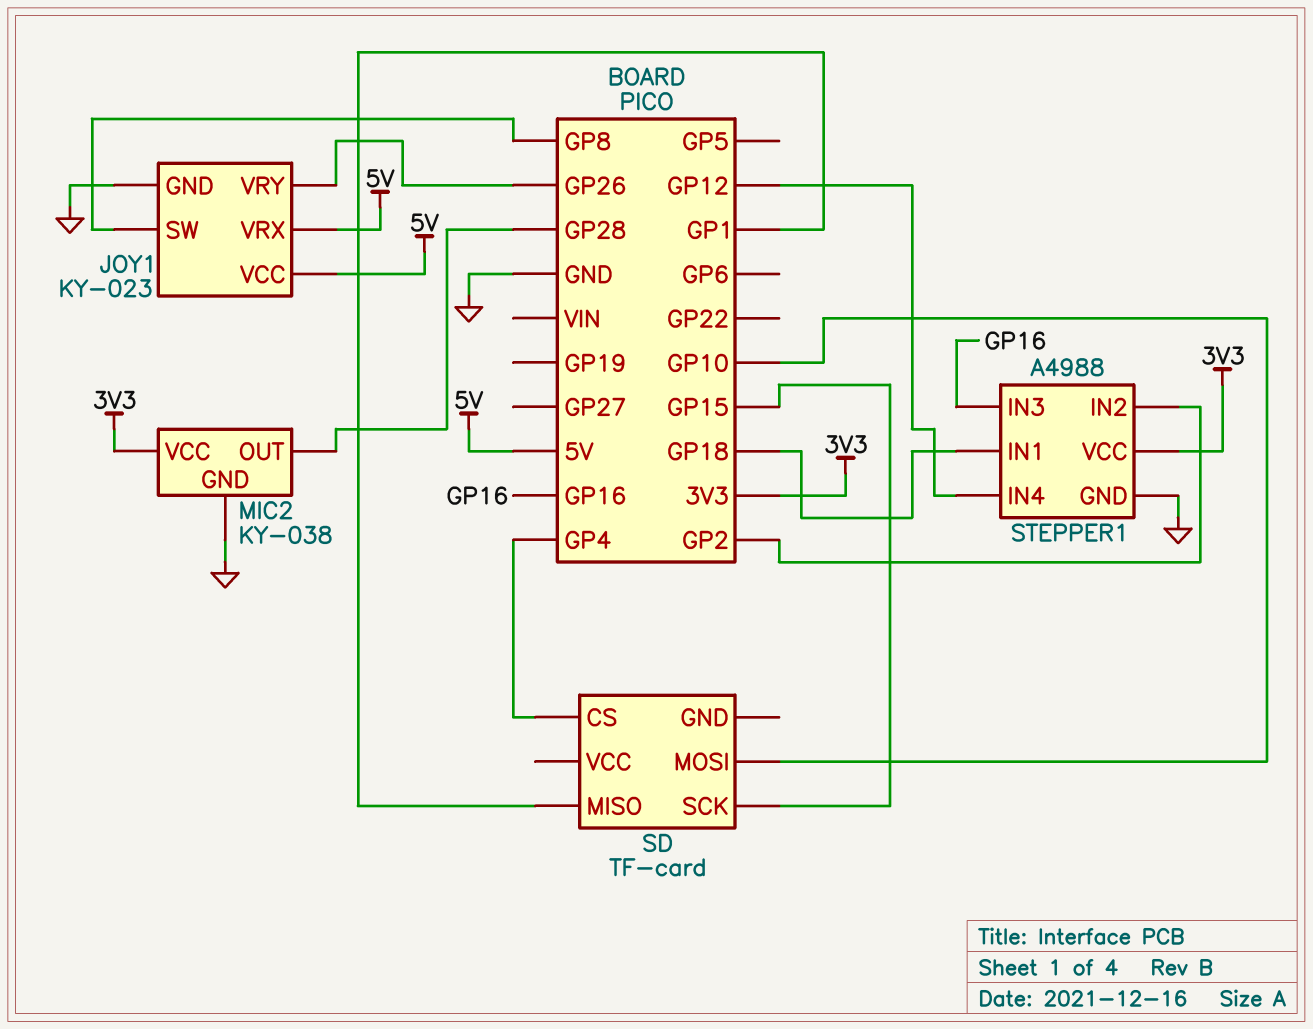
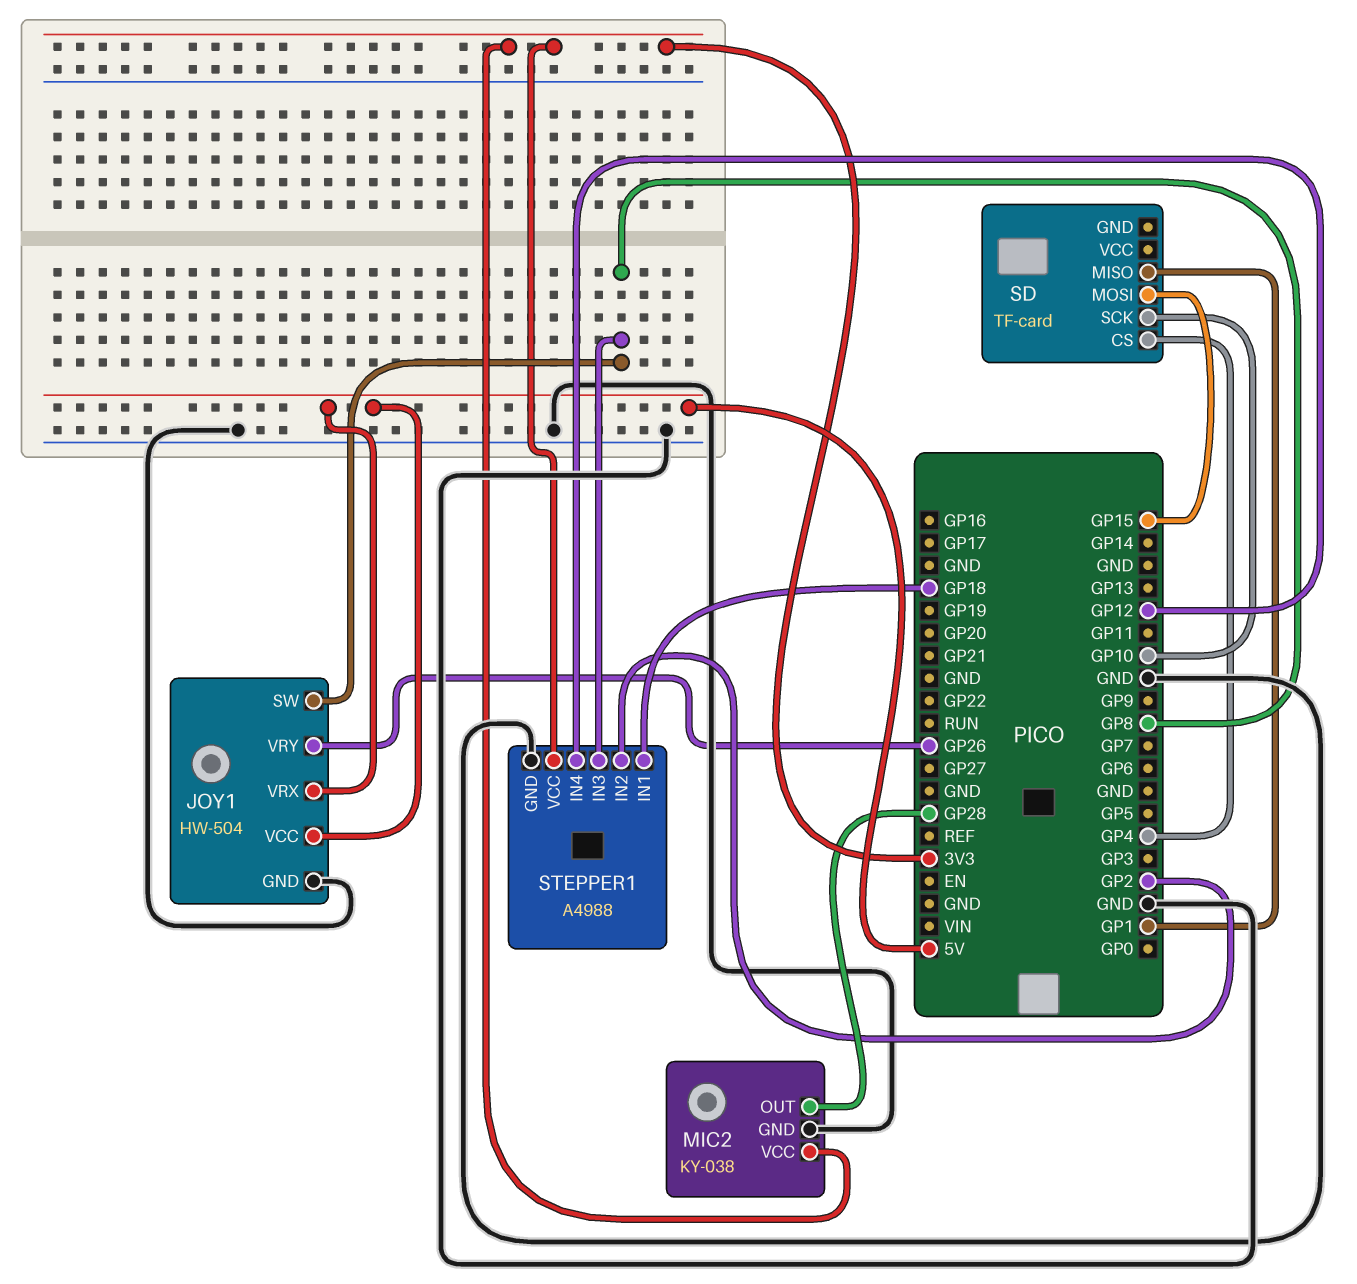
JOY1: KY-023 -> HW-504
SD pin MOSI: GP10 -> GP15
SD pin SCK: GP15 -> GP10
STEPPER1 pin IN3: GP16 -> GP8

